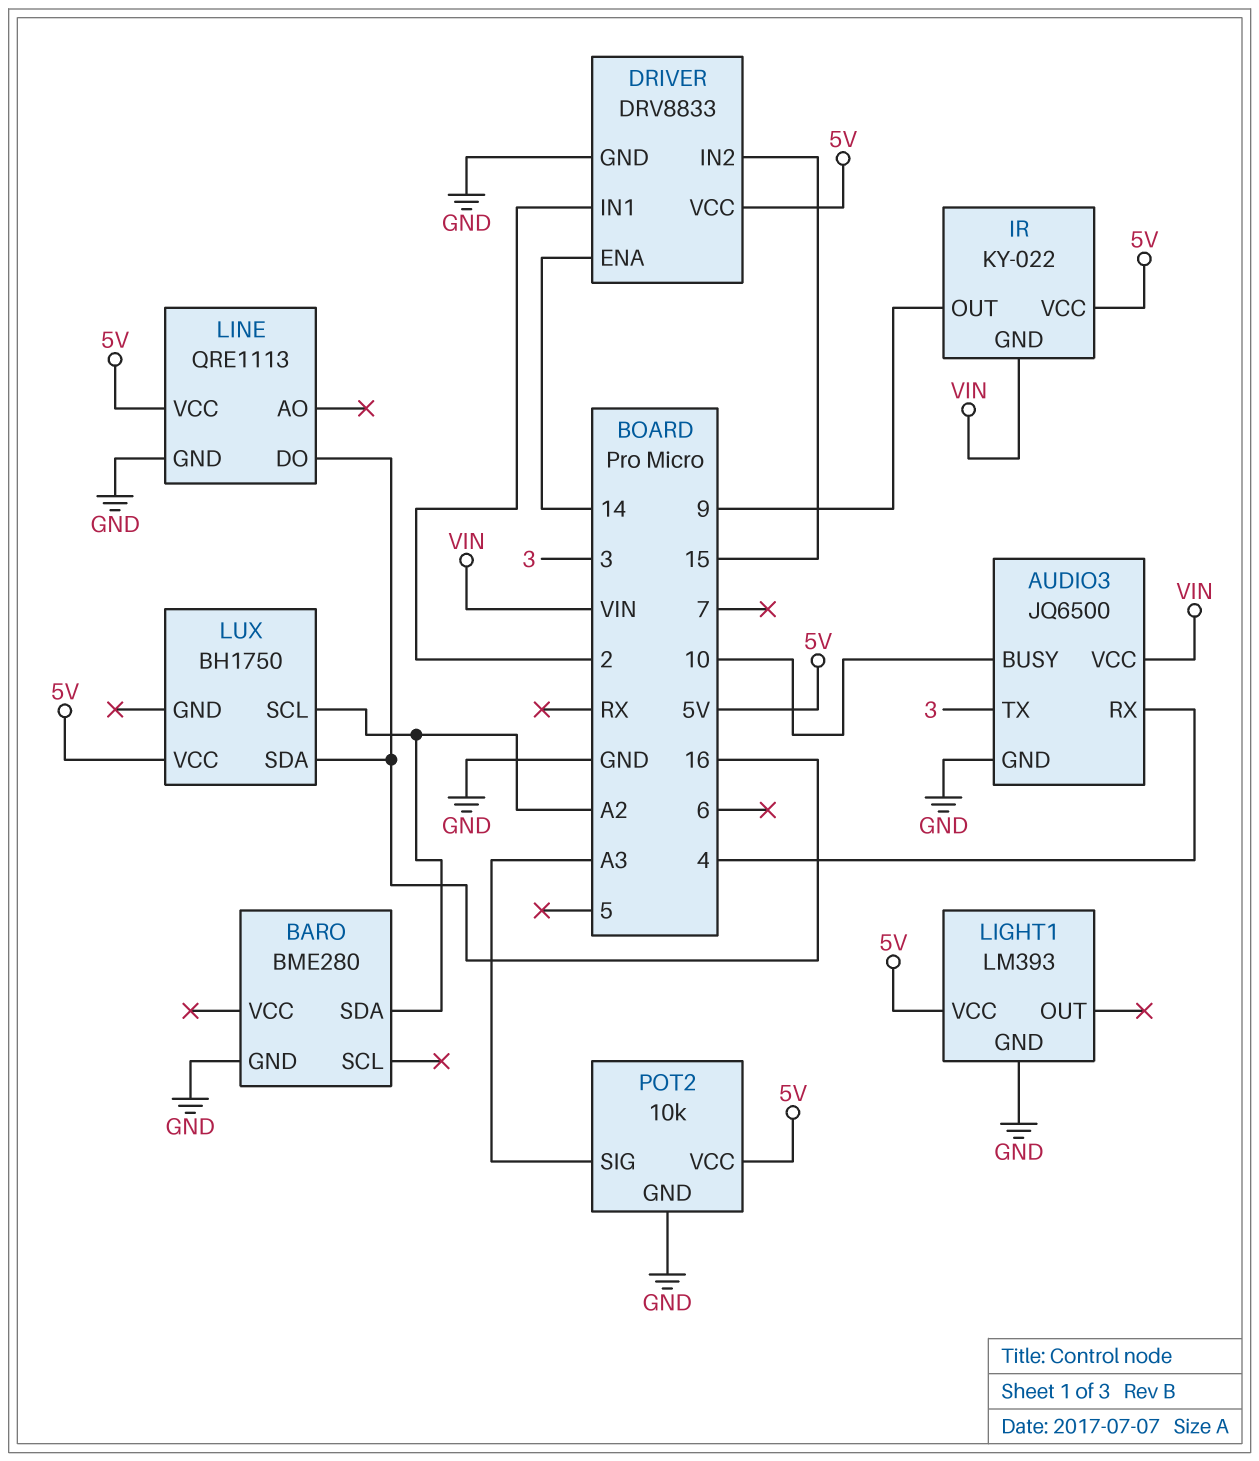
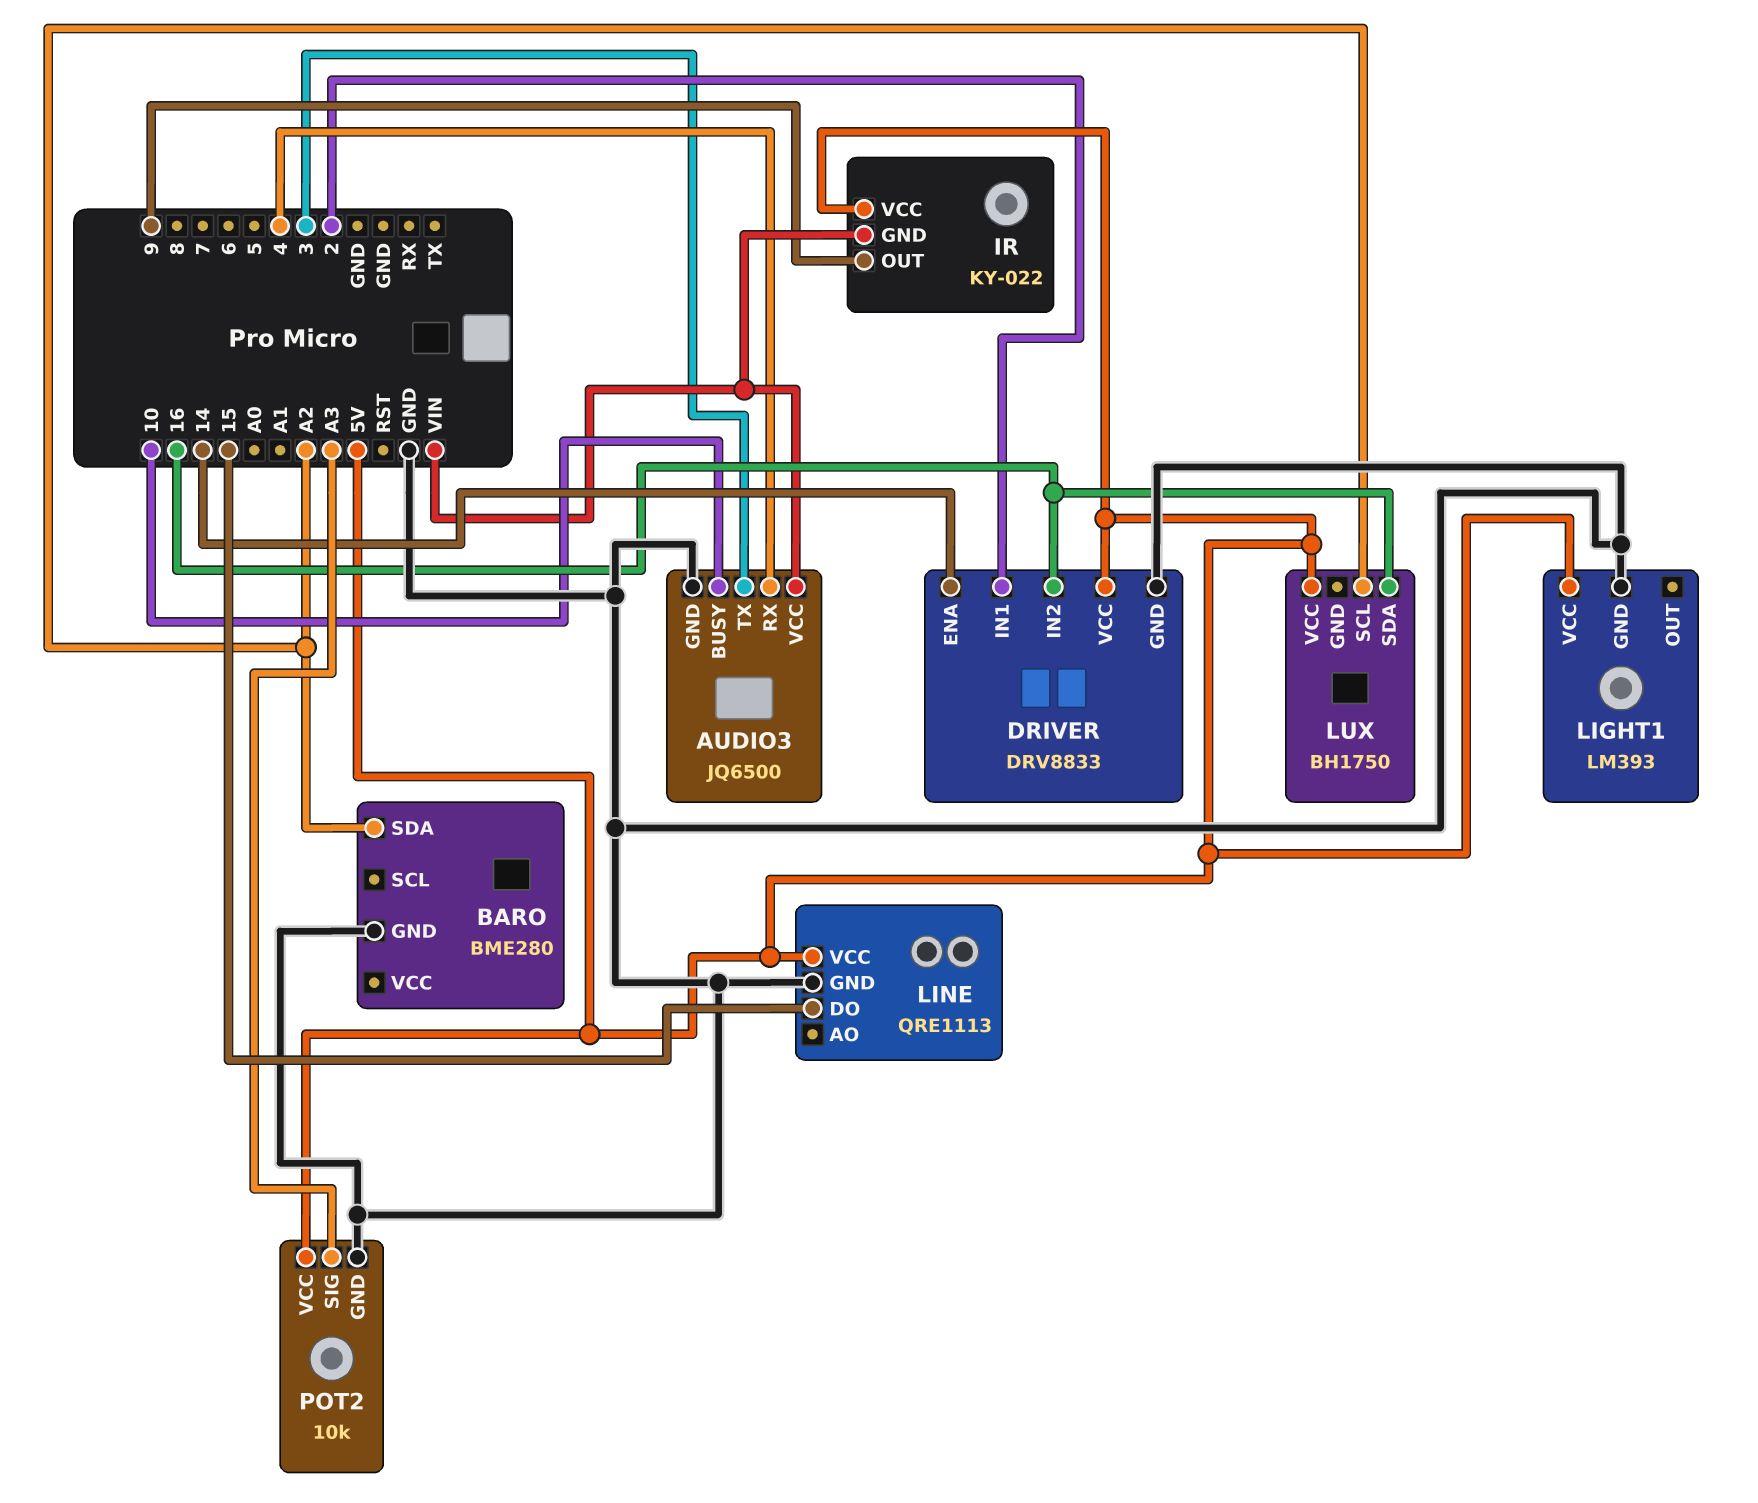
DRIVER pin IN2: 15 -> 16
LINE pin DO: 16 -> 15

